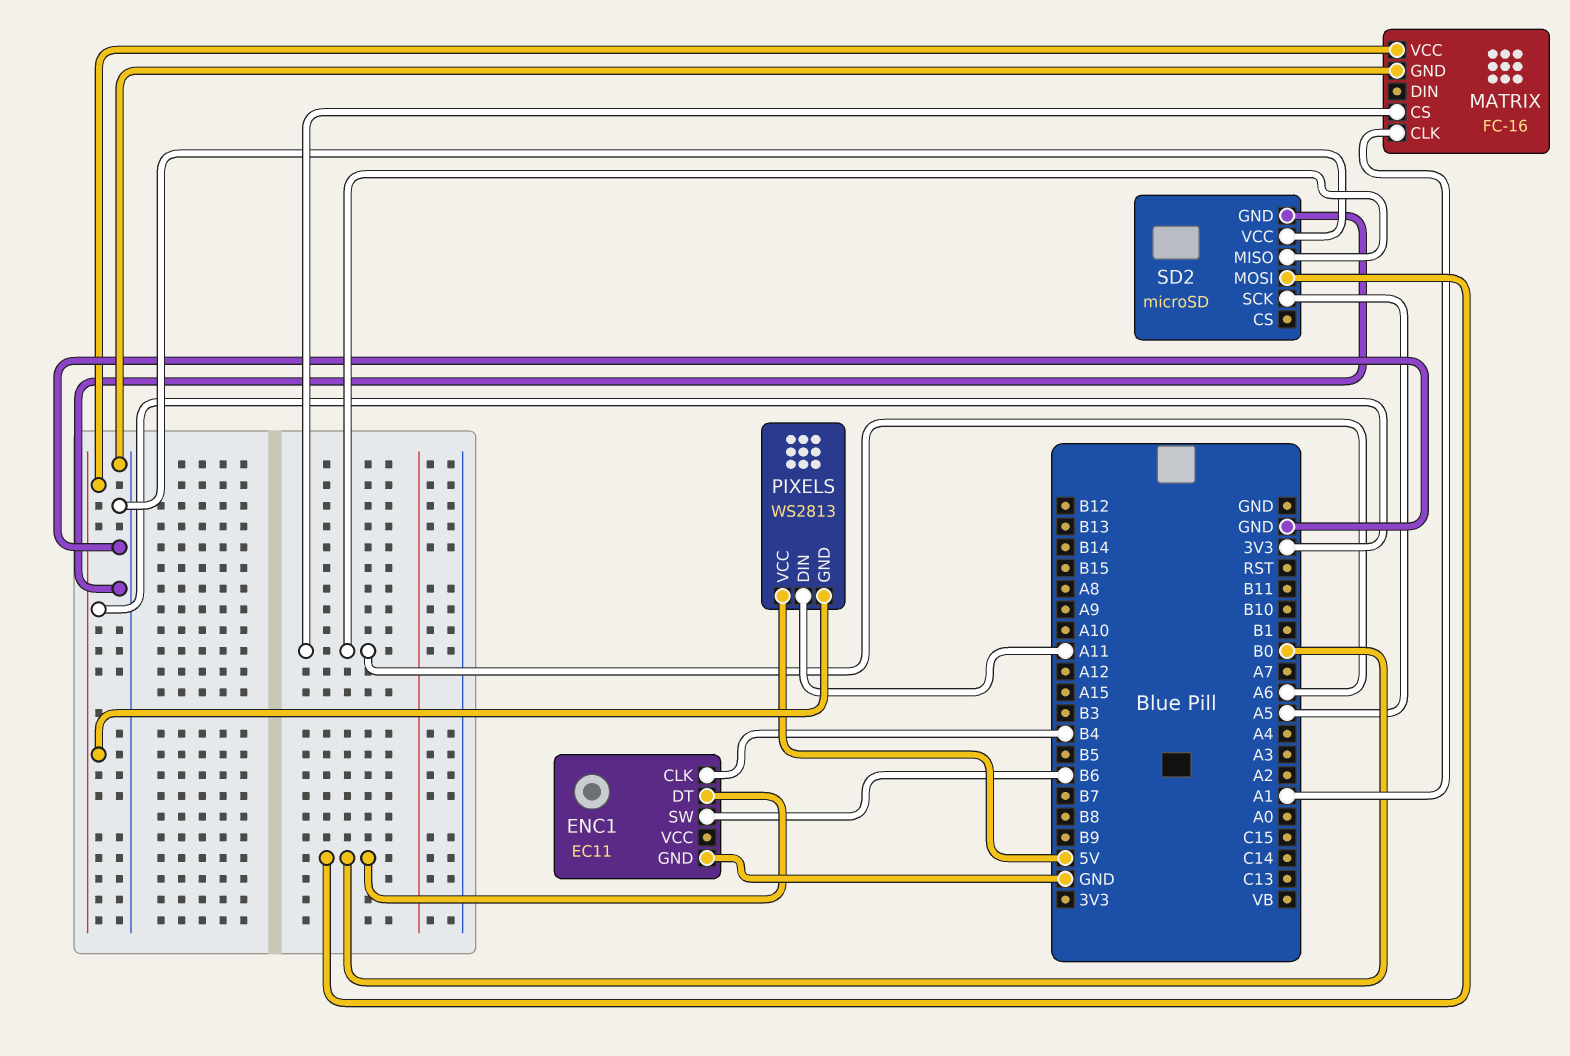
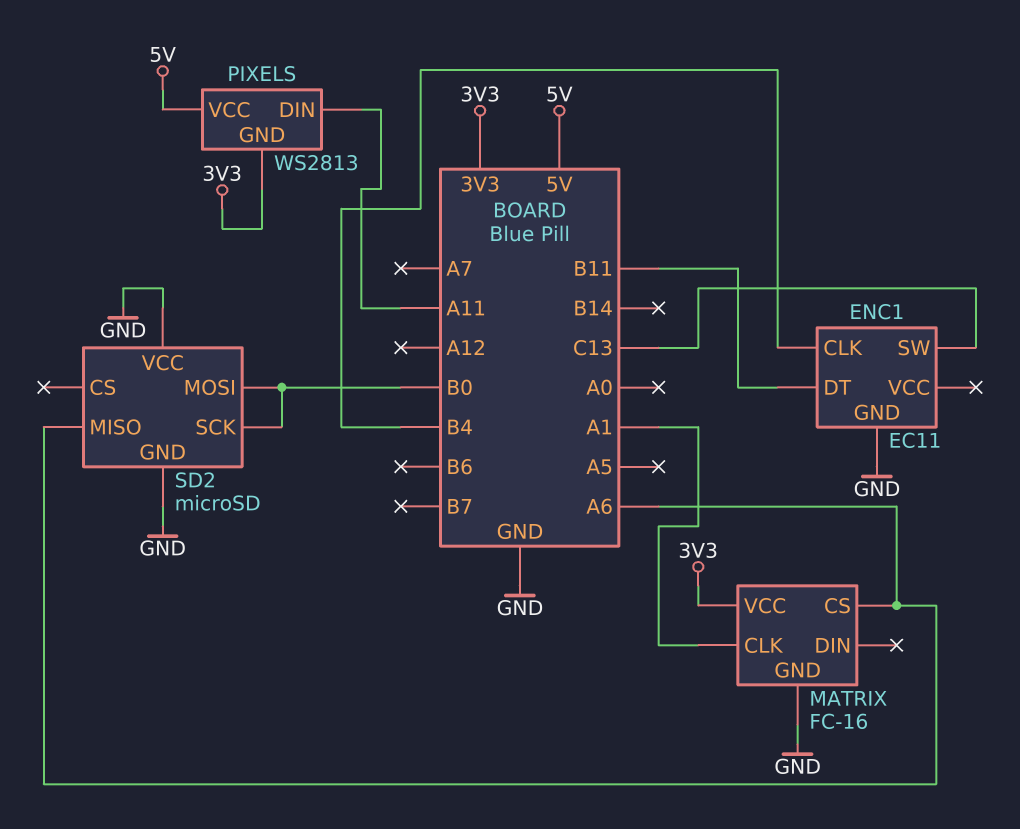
ENC1 pin DT: B0 -> B11
ENC1 pin SW: B6 -> C13
SD2 pin SCK: A5 -> B0

